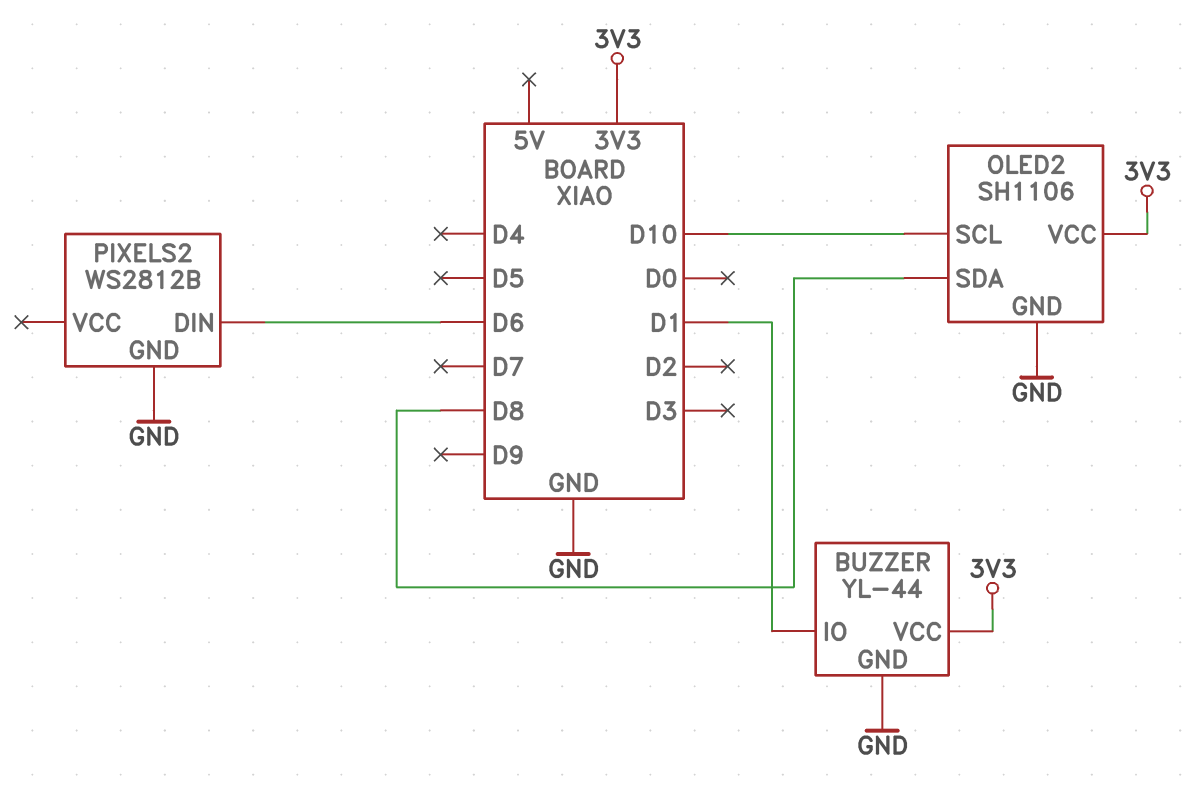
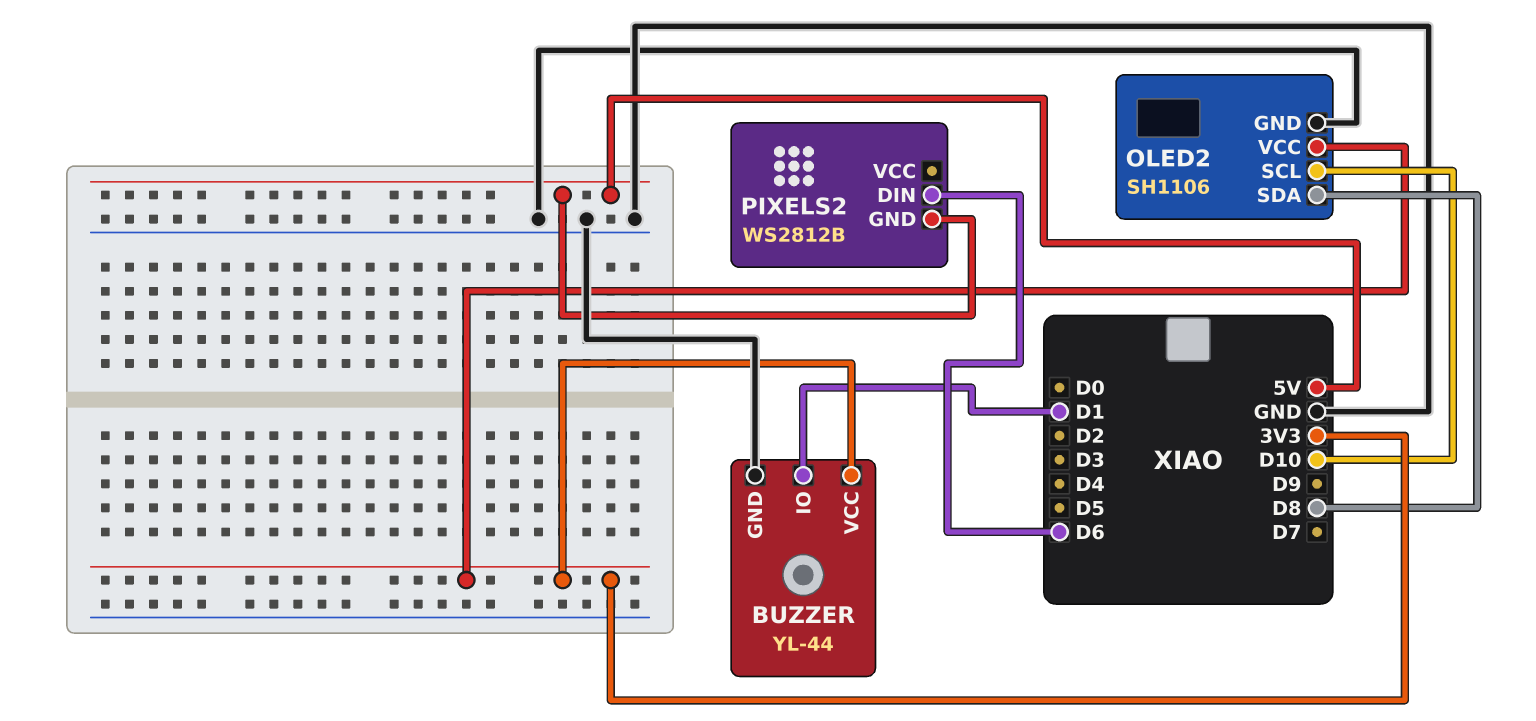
PIXELS2 pin GND: GND -> 5V

